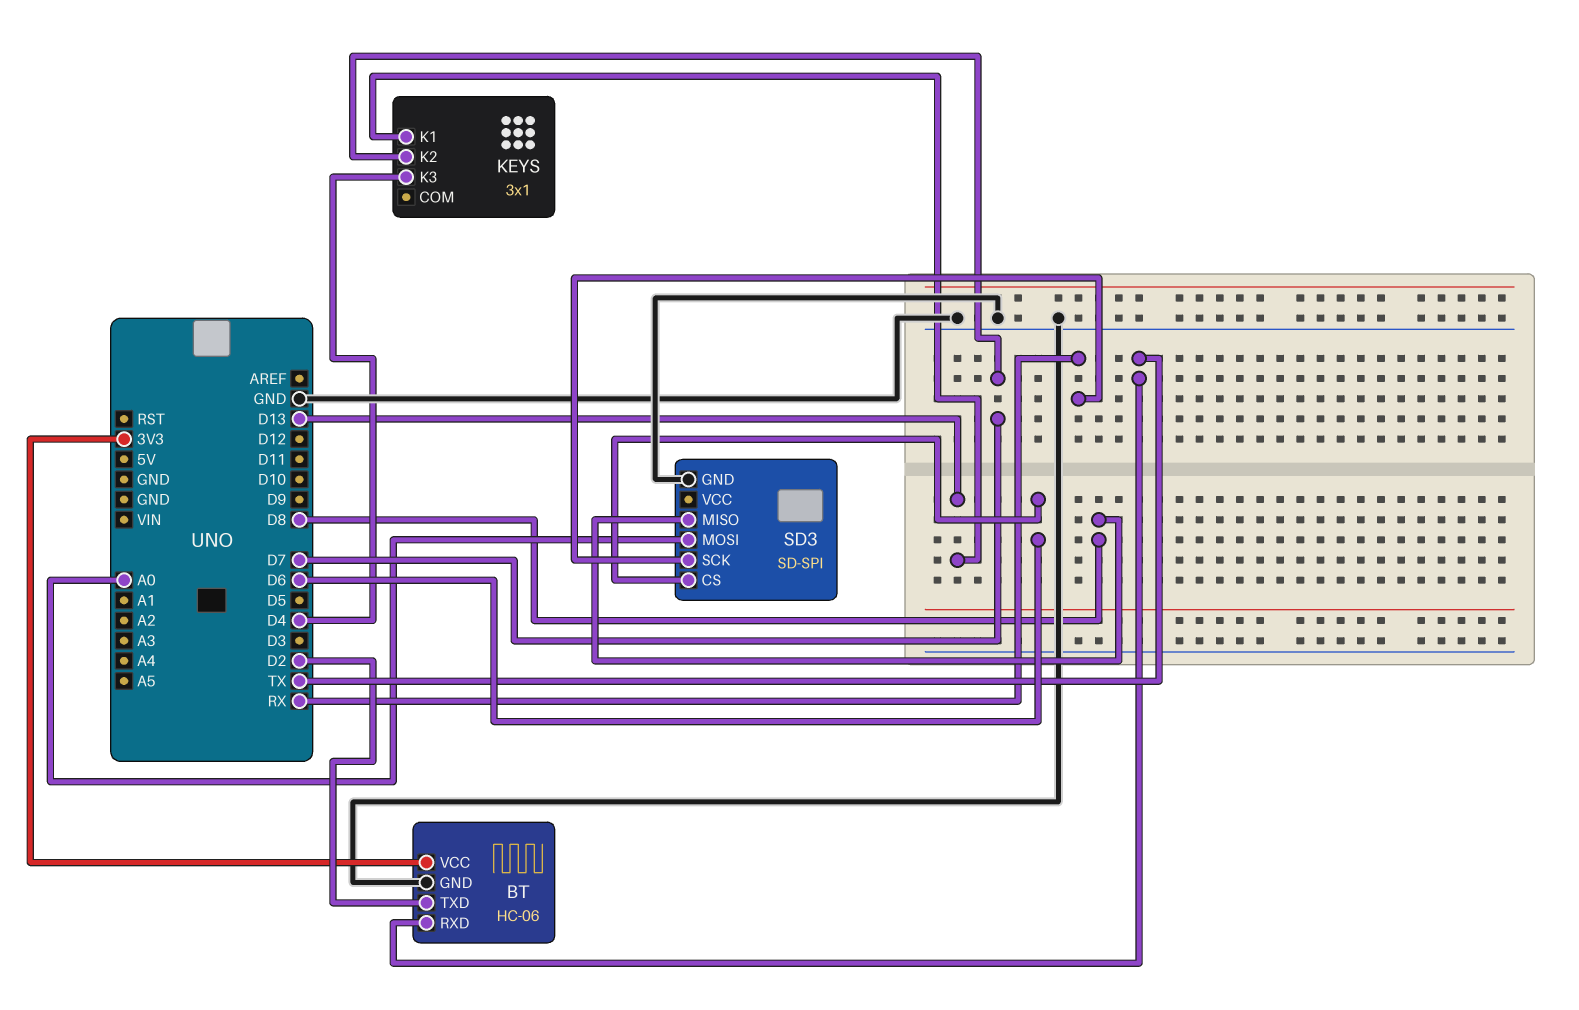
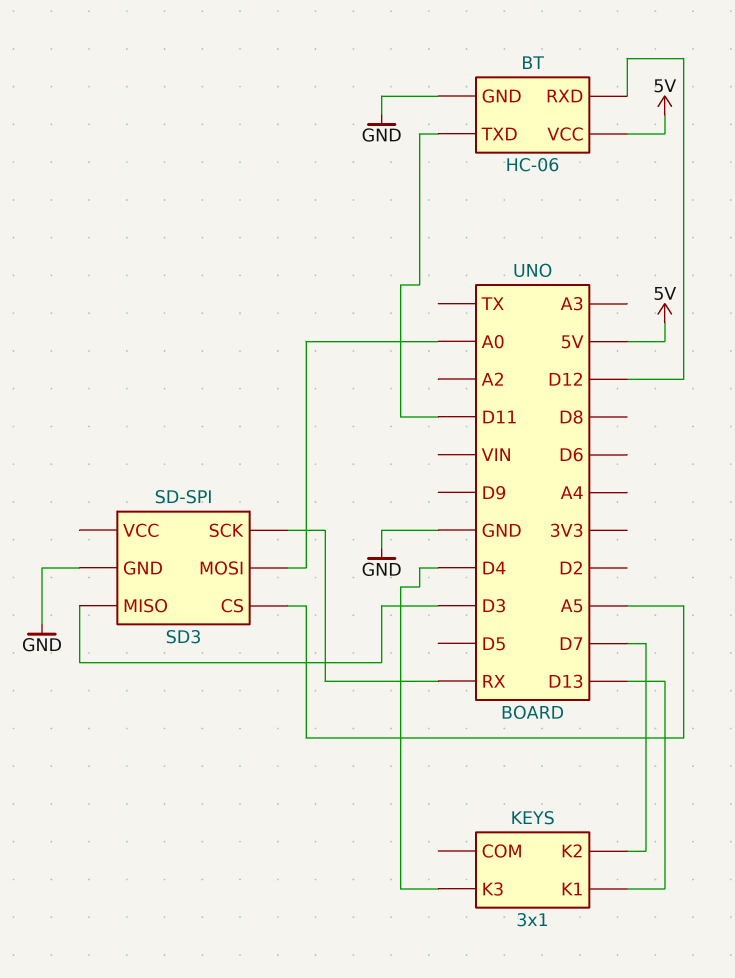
BT pin RXD: TX -> D12
BT pin TXD: D2 -> D11
BT pin VCC: 3V3 -> 5V
SD3 pin CS: D6 -> A5
SD3 pin MISO: D8 -> D3

